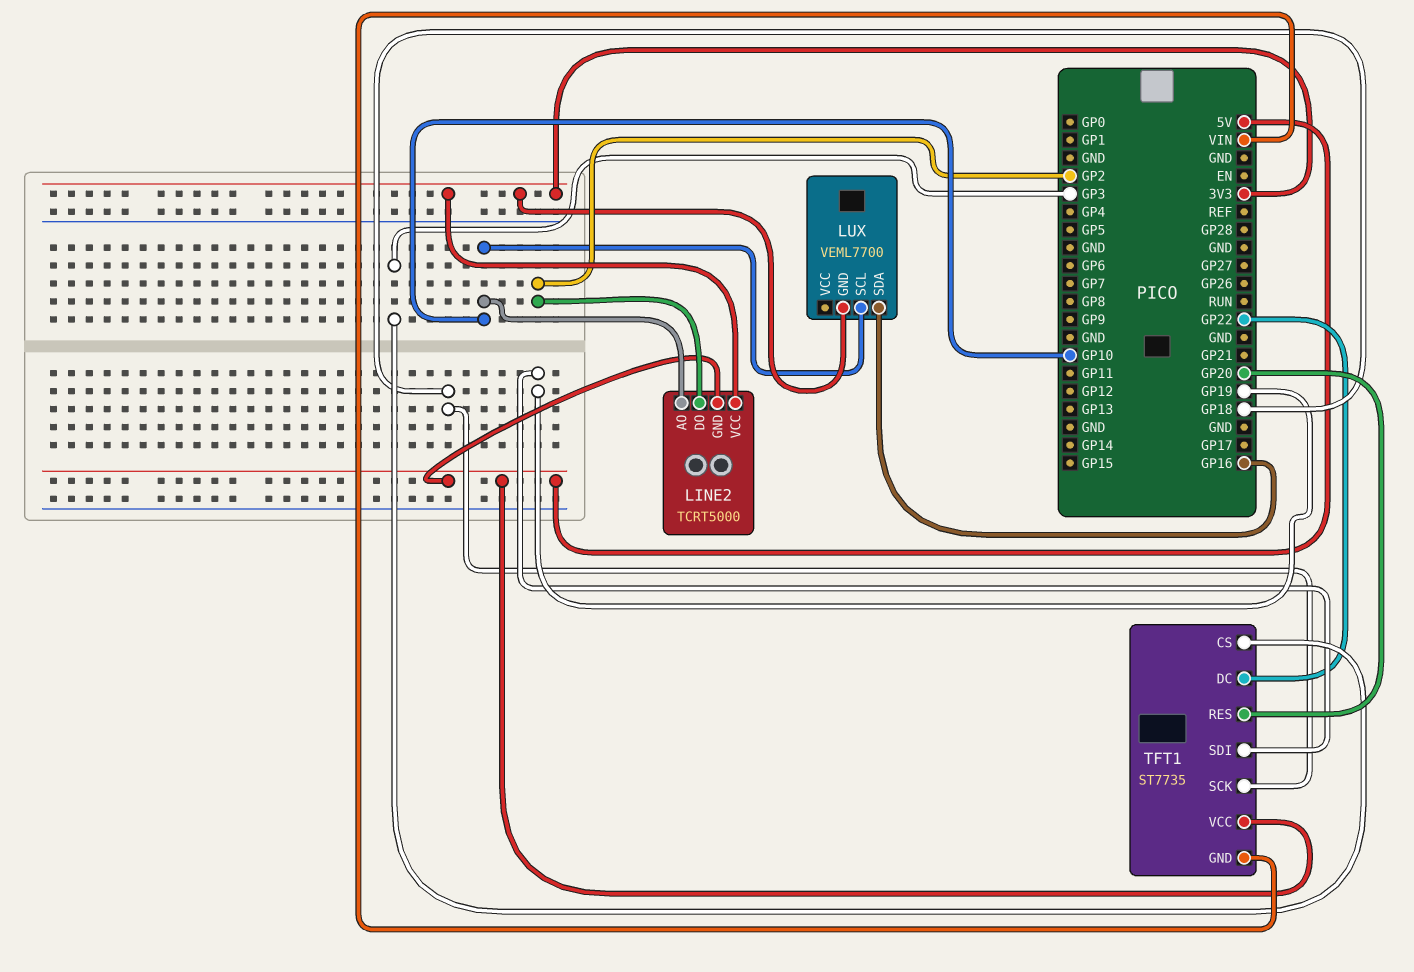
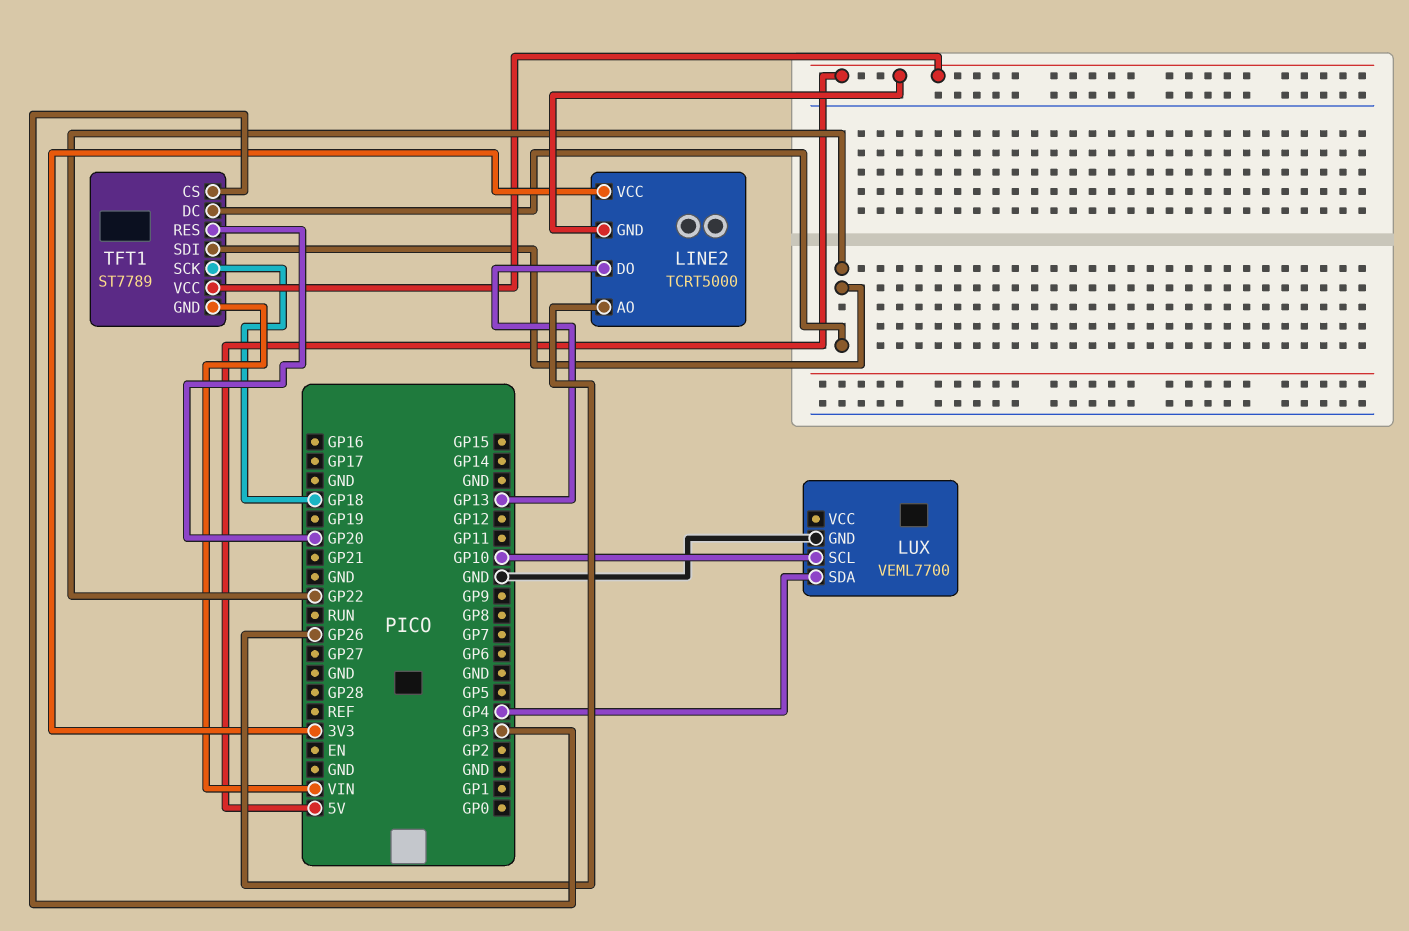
LINE2 pin AO: GP10 -> GP26
LINE2 pin DO: GP2 -> GP13
LUX pin GND: 3V3 -> GND
LUX pin SDA: GP16 -> GP4
TFT1: ST7735 -> ST7789
TFT1 pin SDI: GP19 -> GP22

